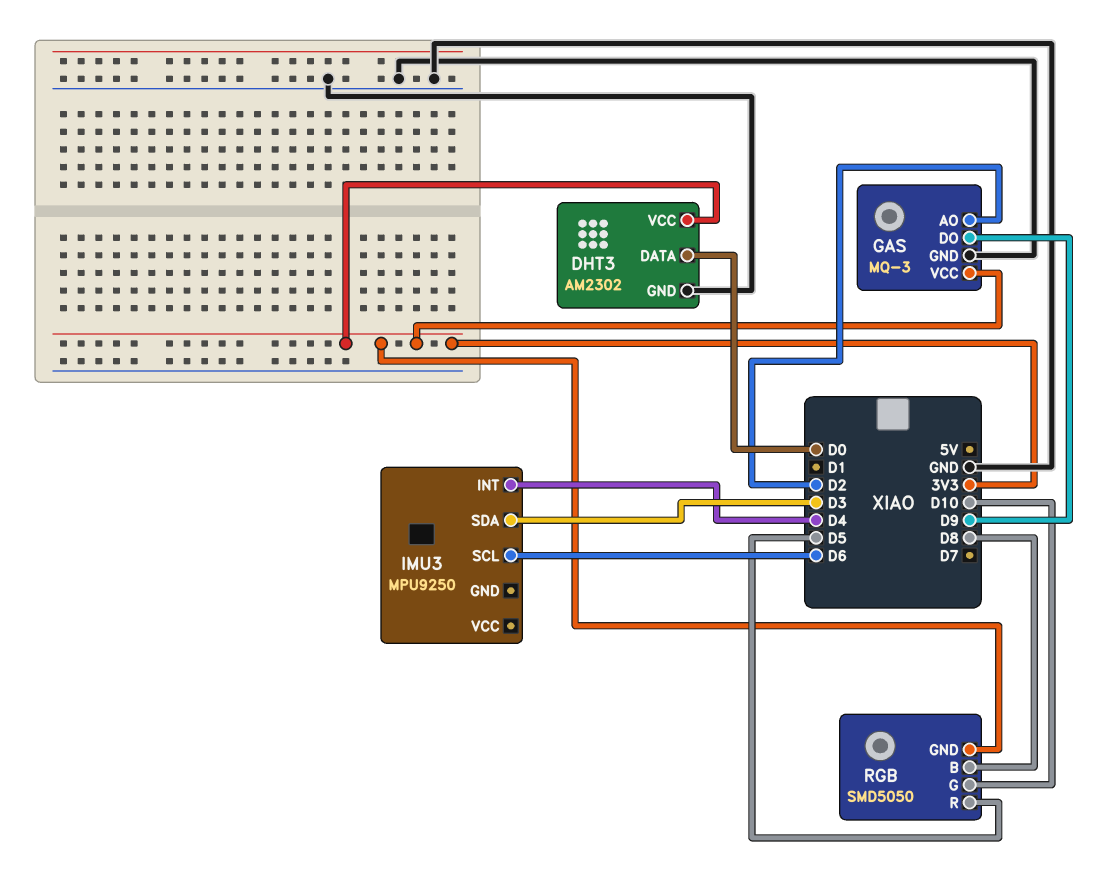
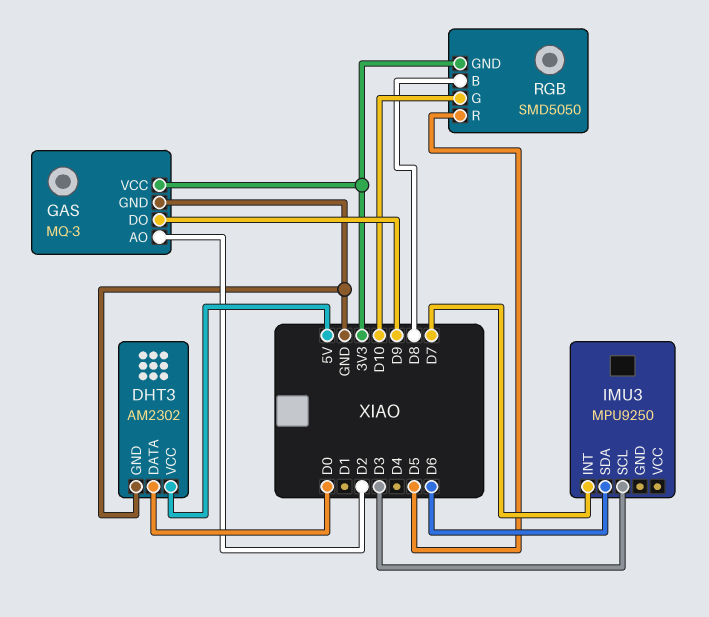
DHT3 pin VCC: 3V3 -> 5V
IMU3 pin INT: D4 -> D7
IMU3 pin SCL: D6 -> D3
IMU3 pin SDA: D3 -> D6

